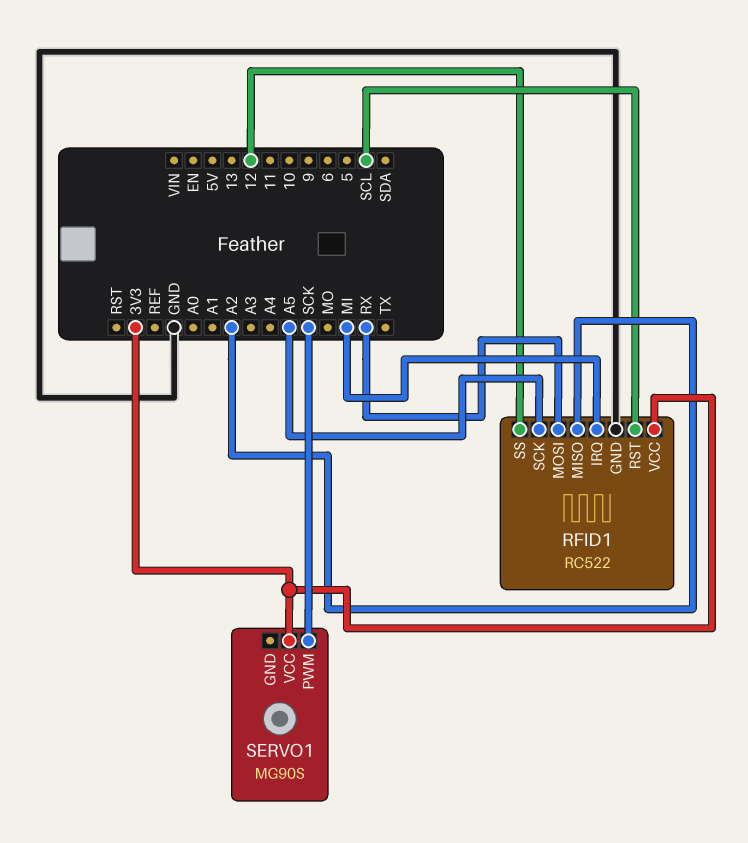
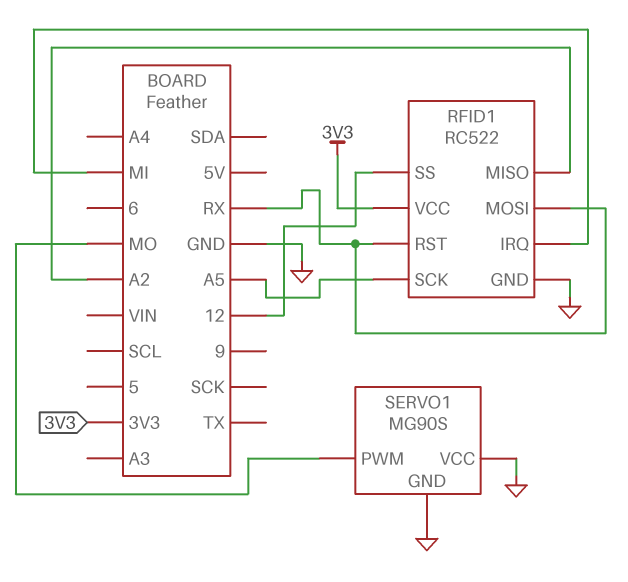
RFID1 pin RST: SCL -> RX
SERVO1 pin GND: none -> GND
SERVO1 pin PWM: SCK -> MO
SERVO1 pin VCC: 3V3 -> GND

